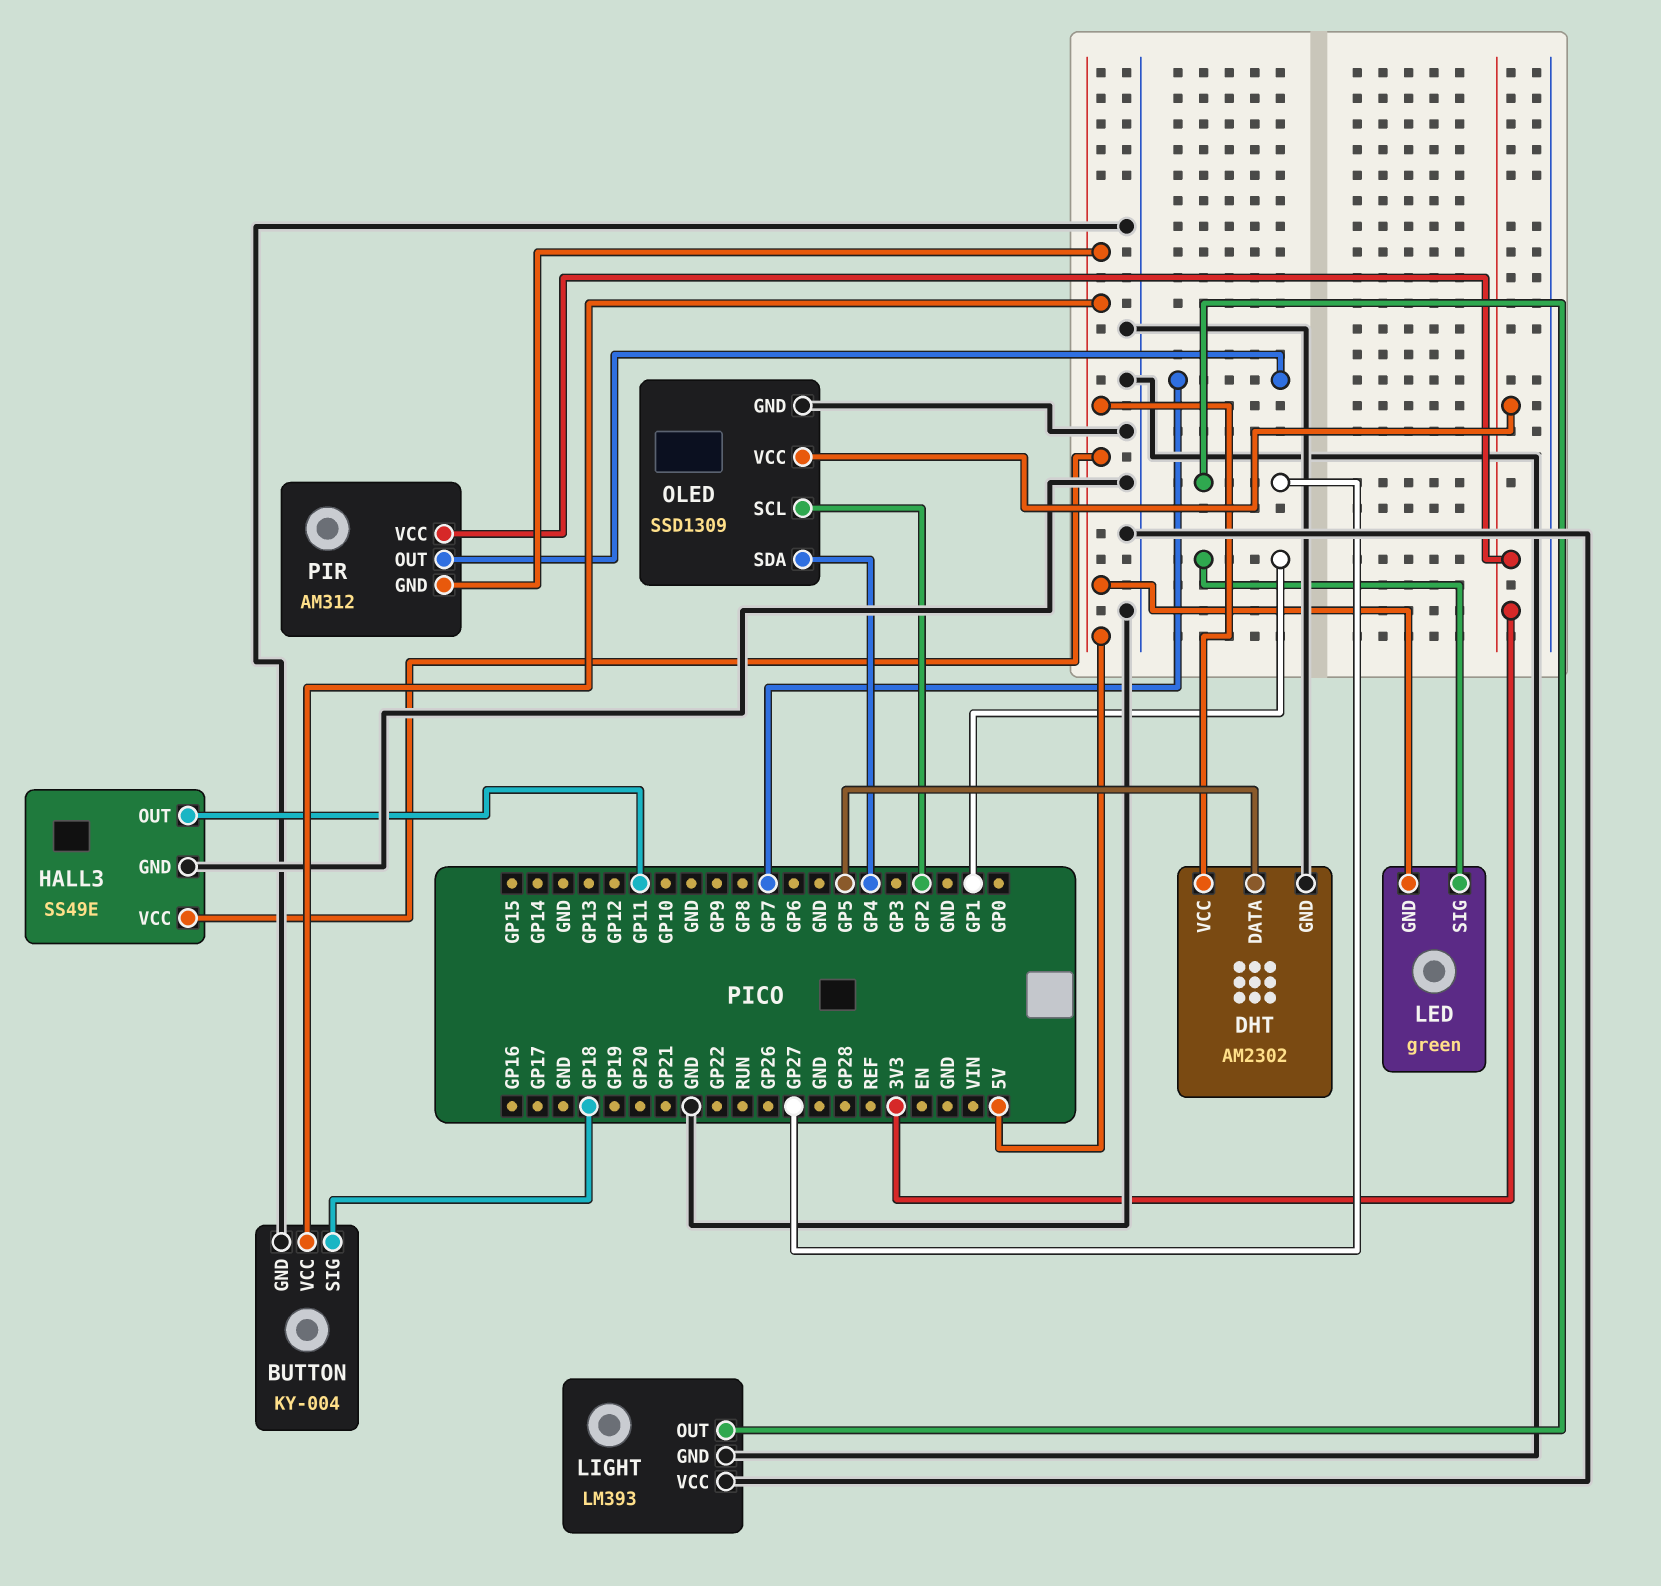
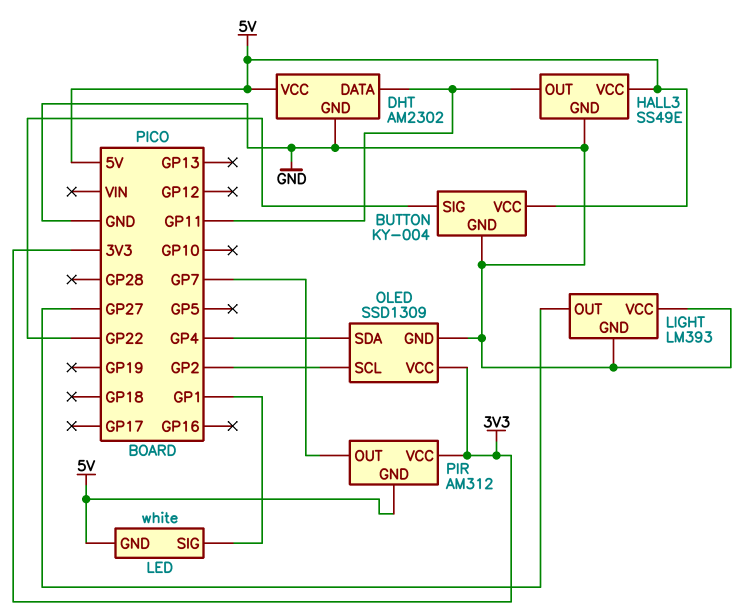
BUTTON pin SIG: GP18 -> GP22
DHT pin DATA: GP5 -> GP11
LED: green -> white

